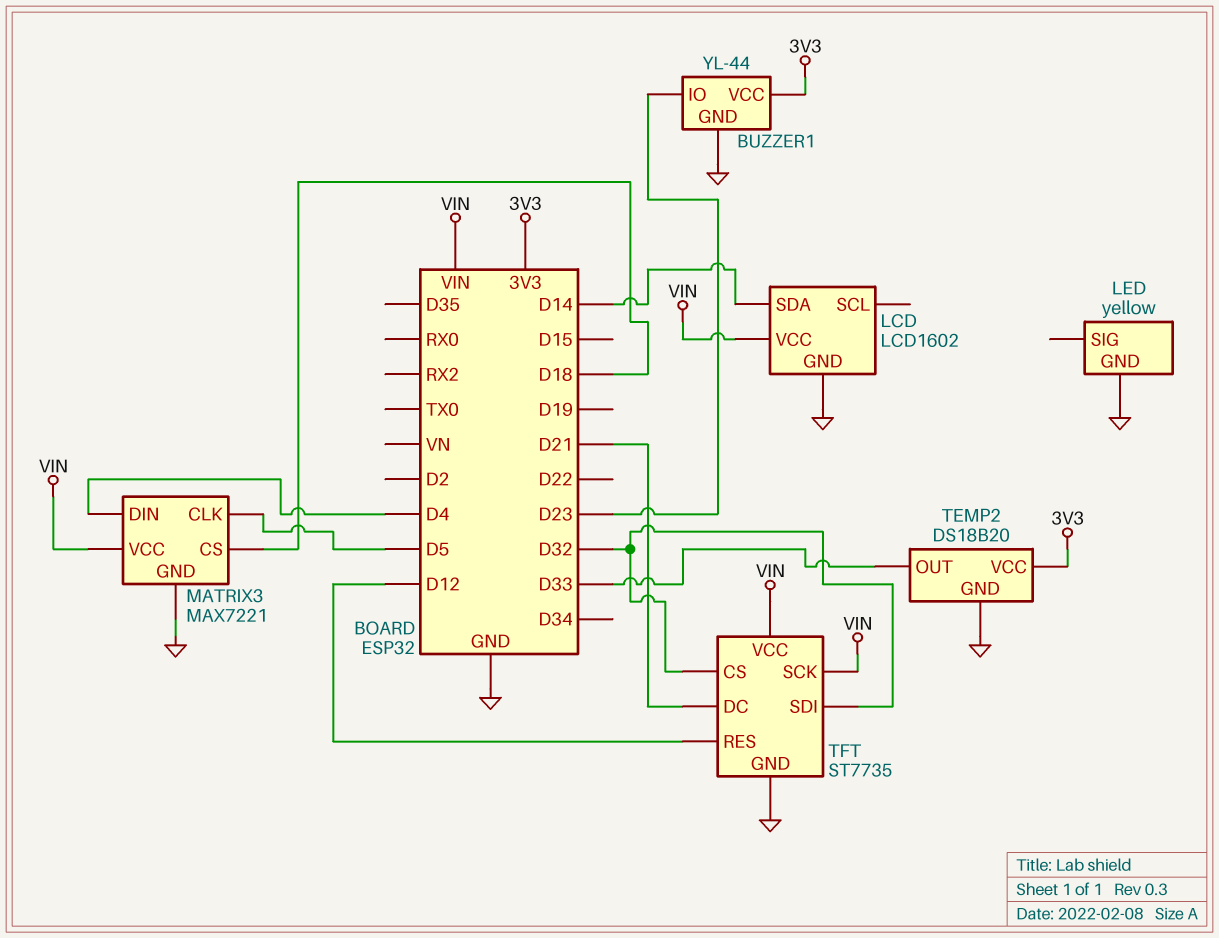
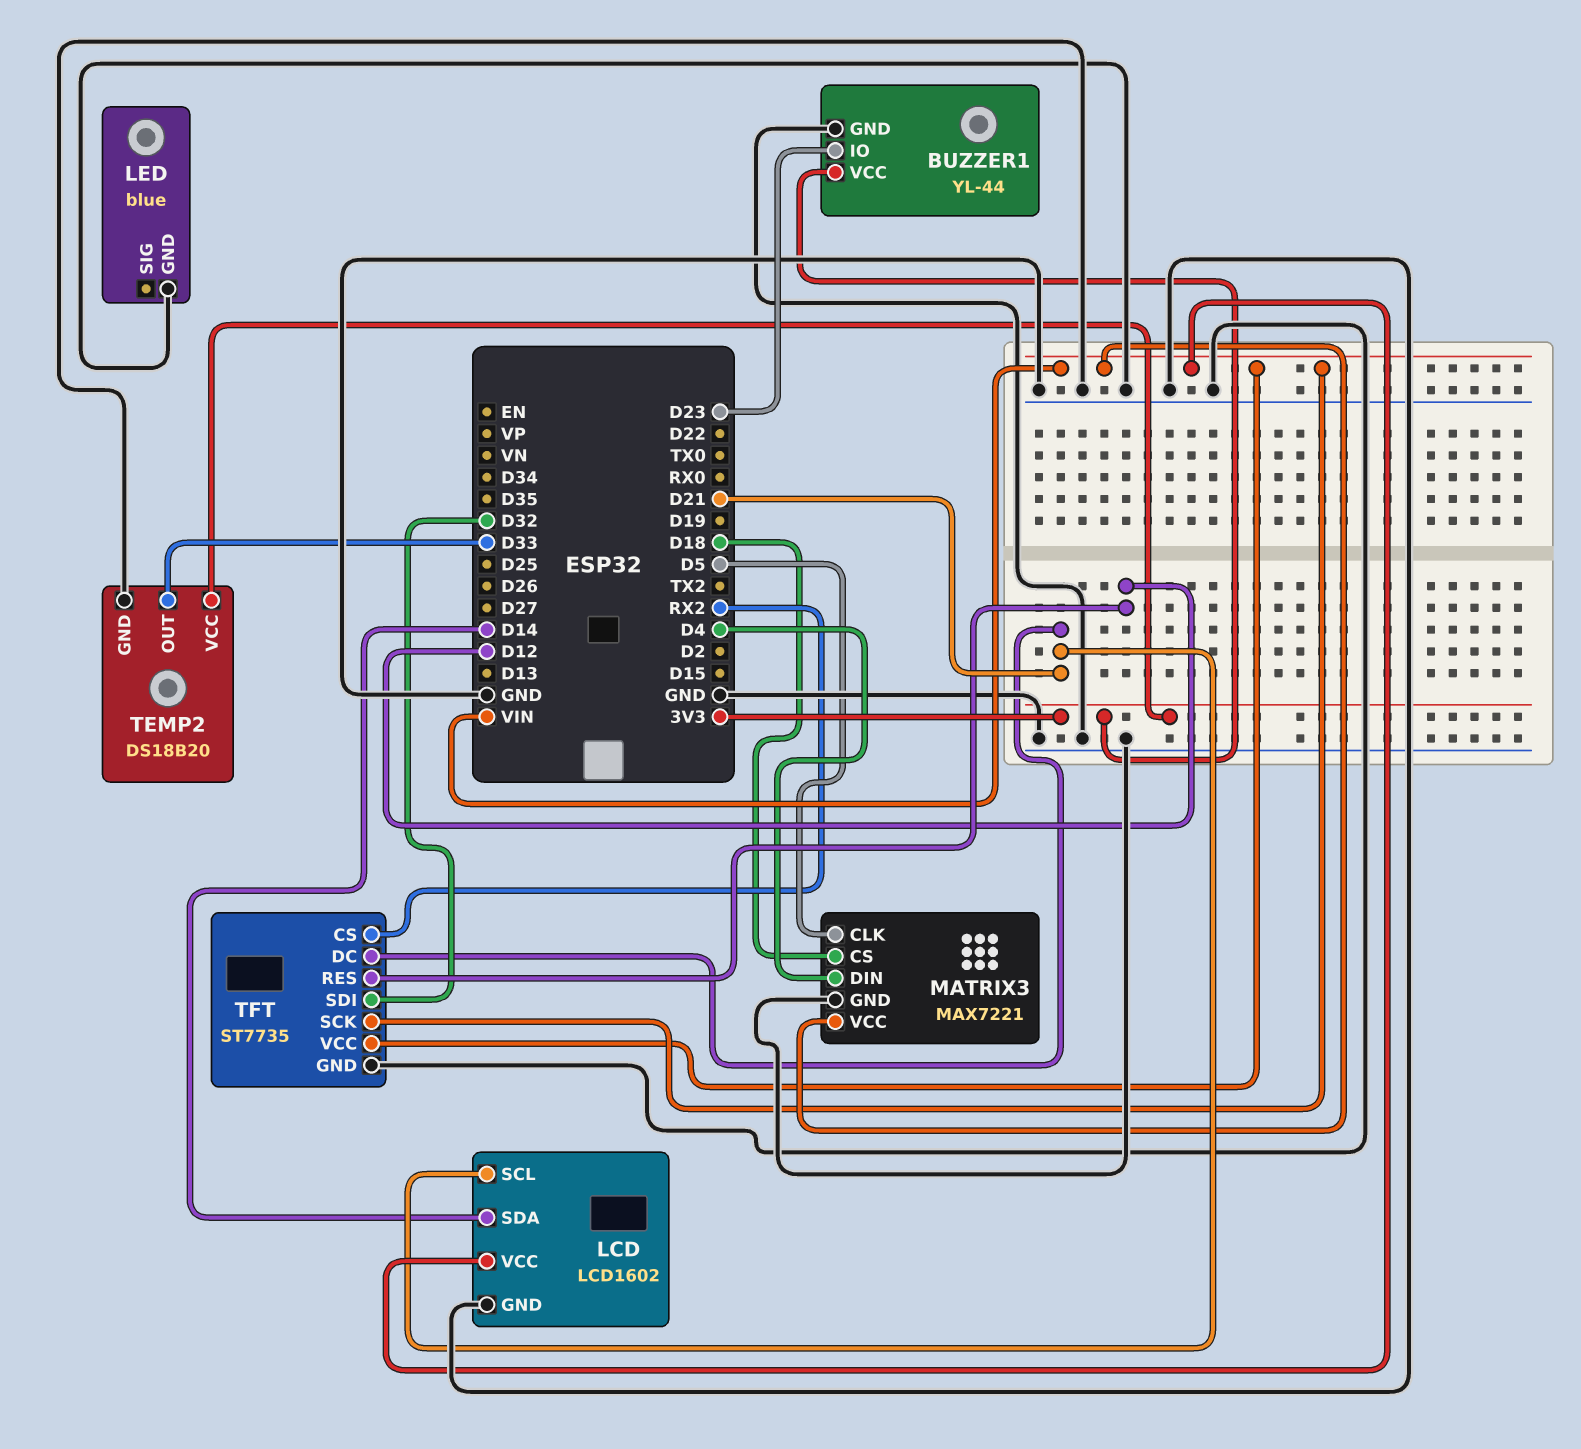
LCD pin SCL: none -> D21
LED: yellow -> blue
TFT pin CS: D32 -> RX2

